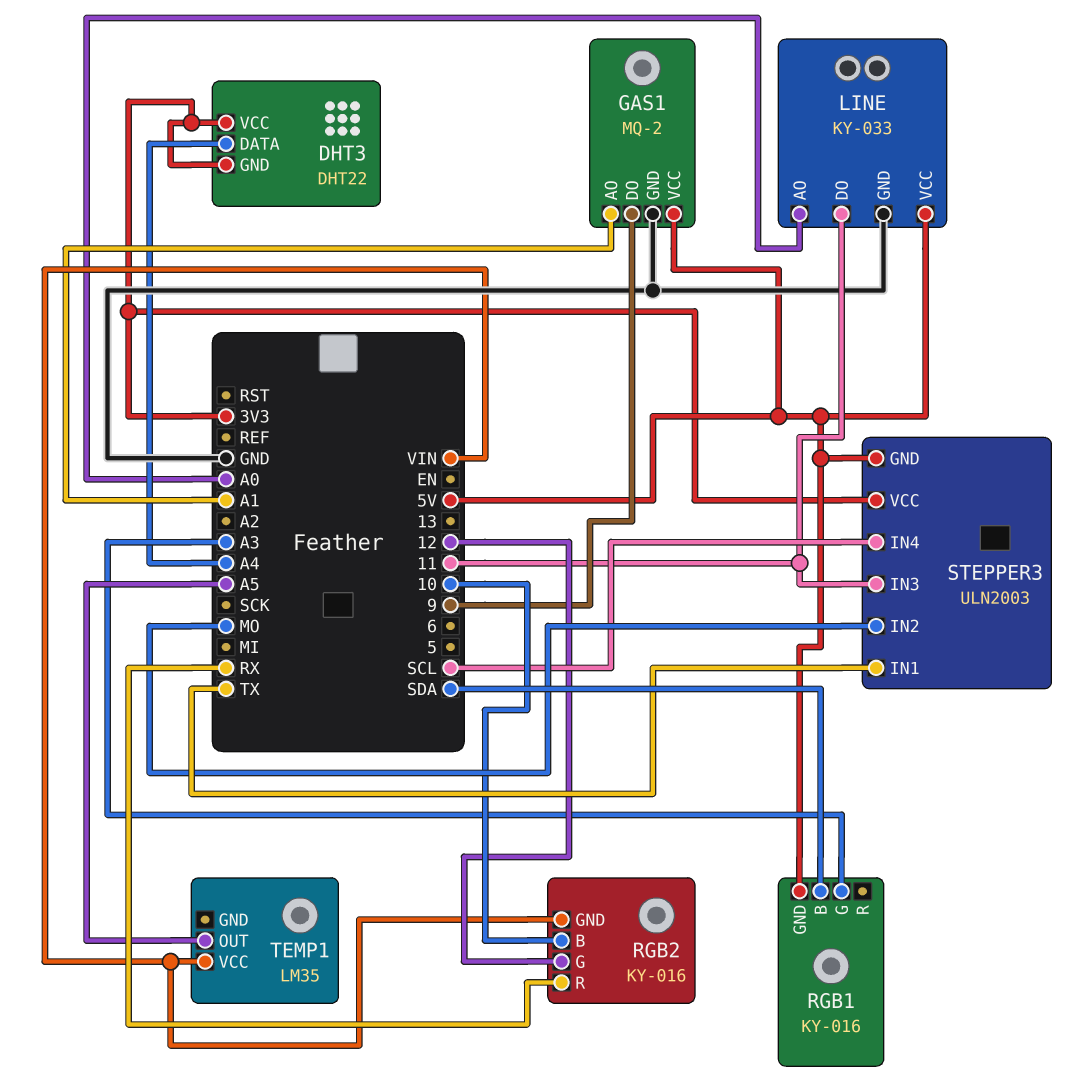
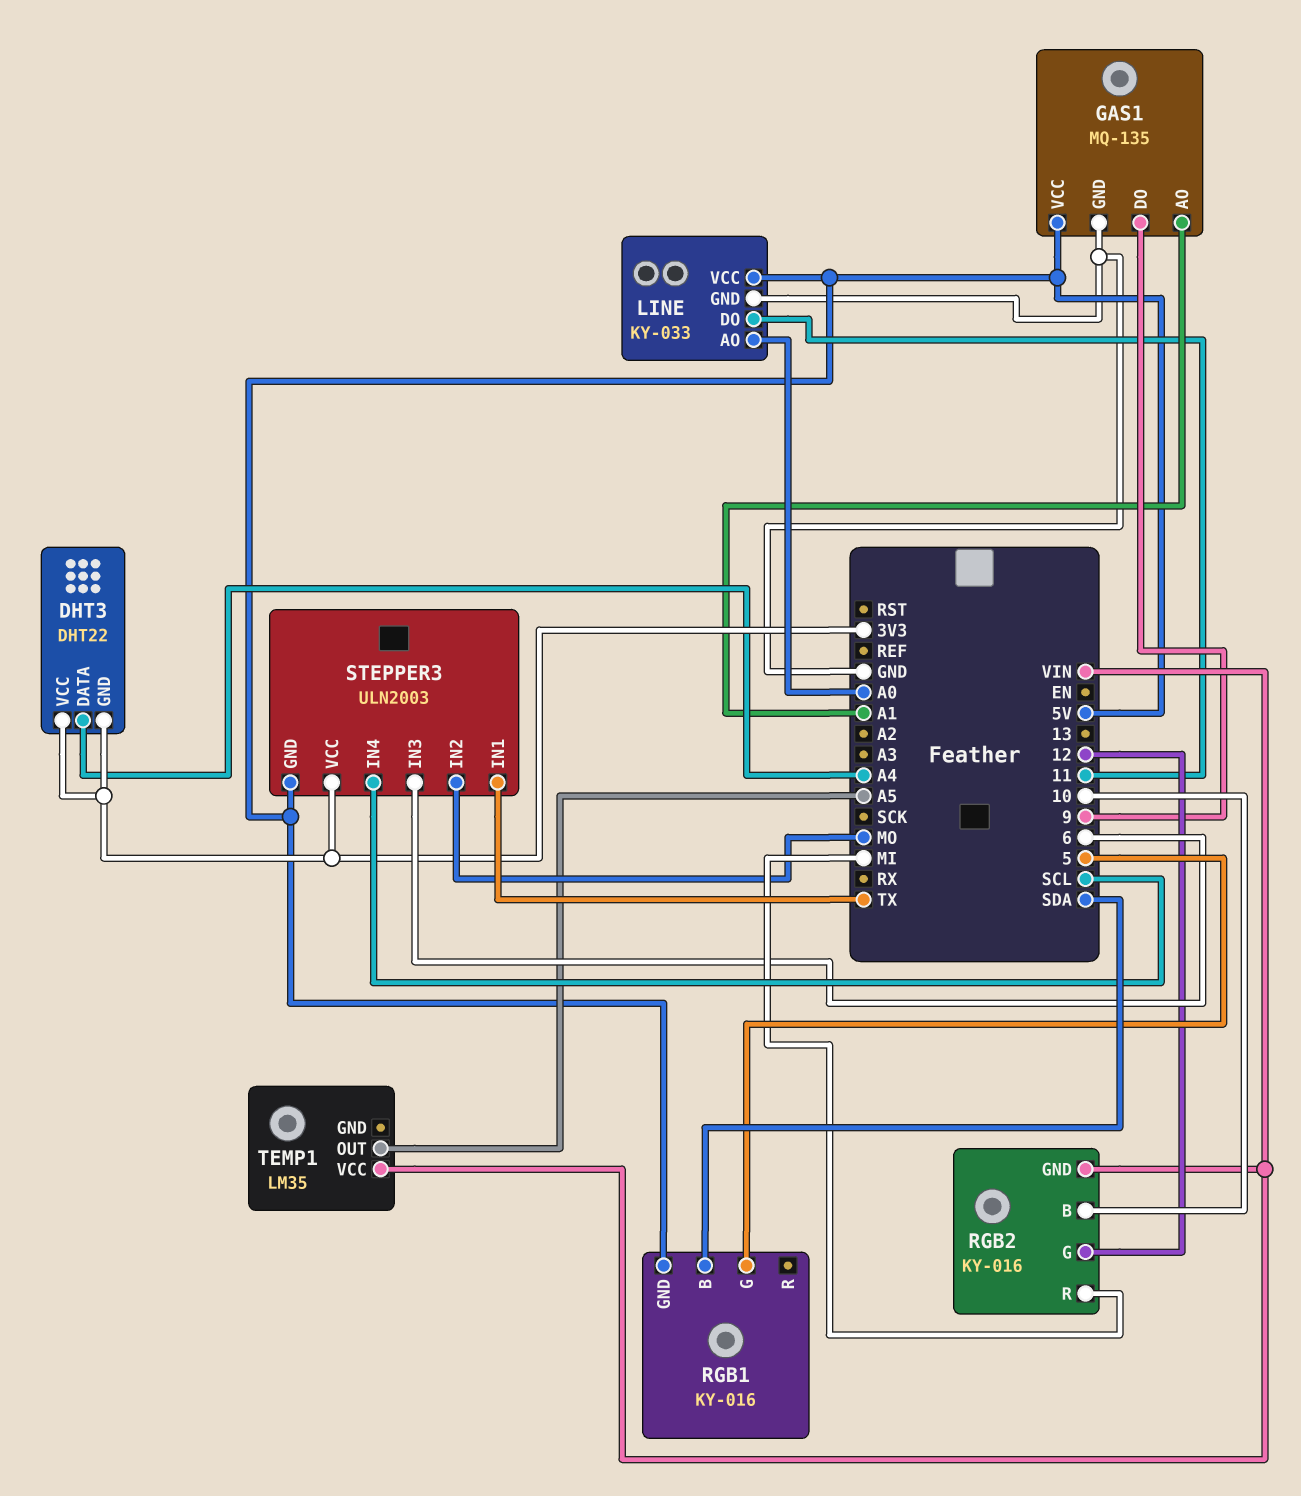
GAS1: MQ-2 -> MQ-135
RGB1 pin G: A3 -> 5
RGB2 pin R: RX -> MI
STEPPER3 pin IN3: 11 -> 6

